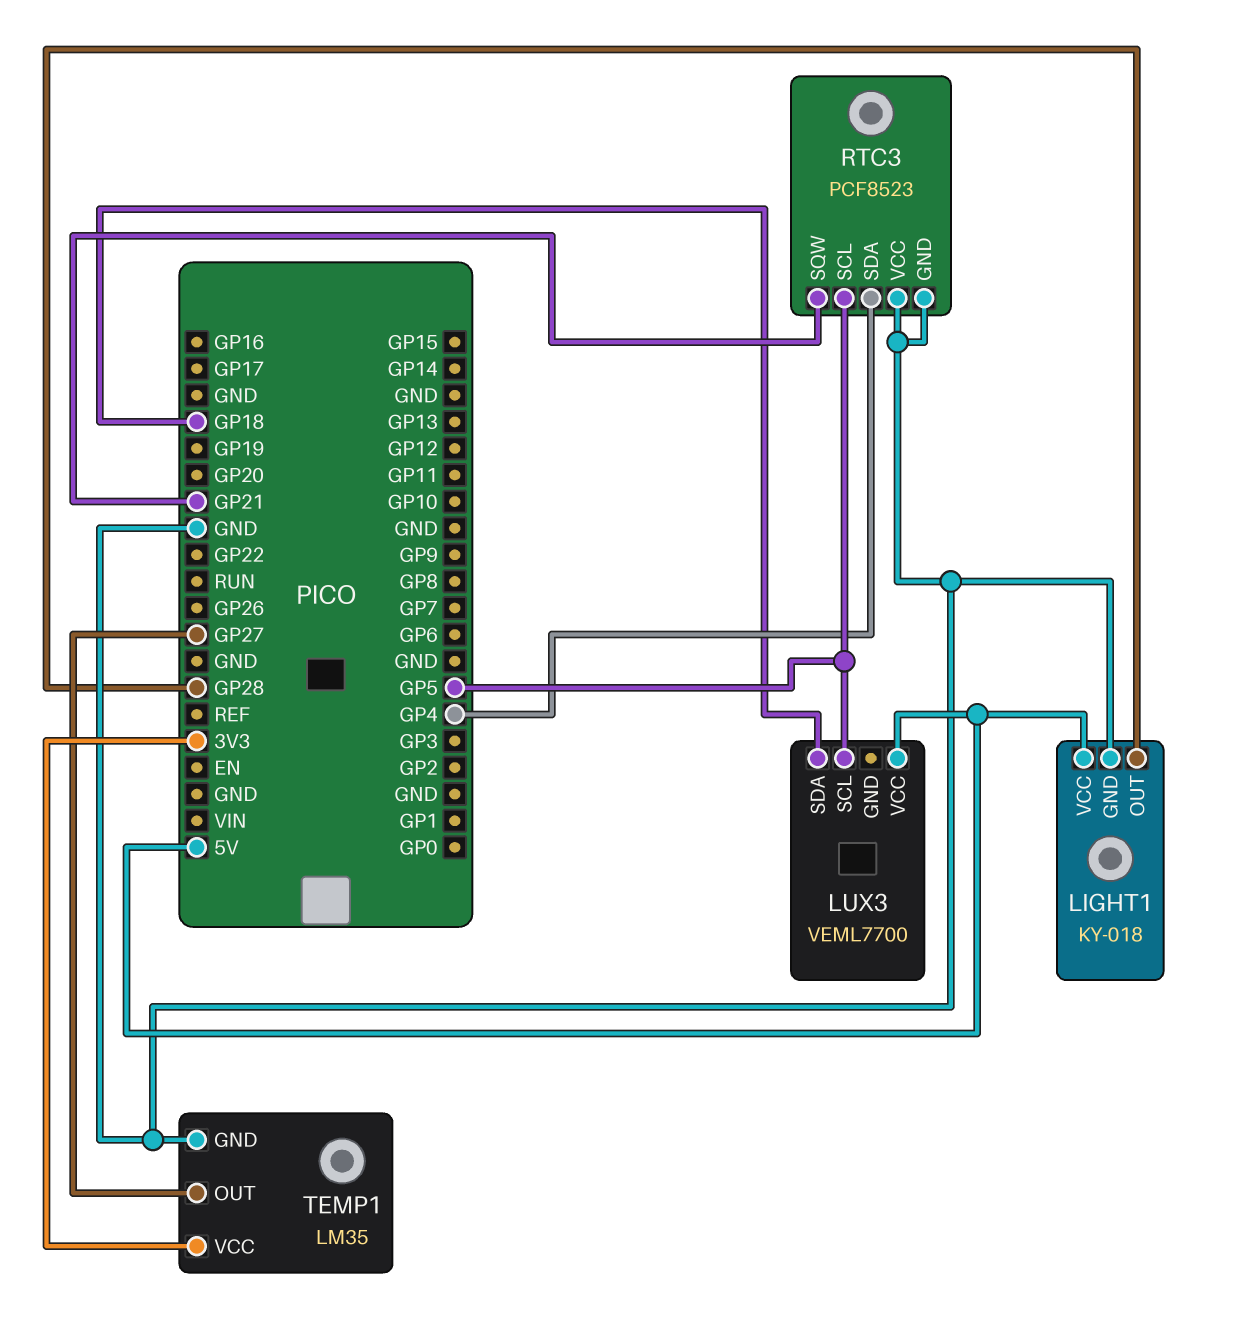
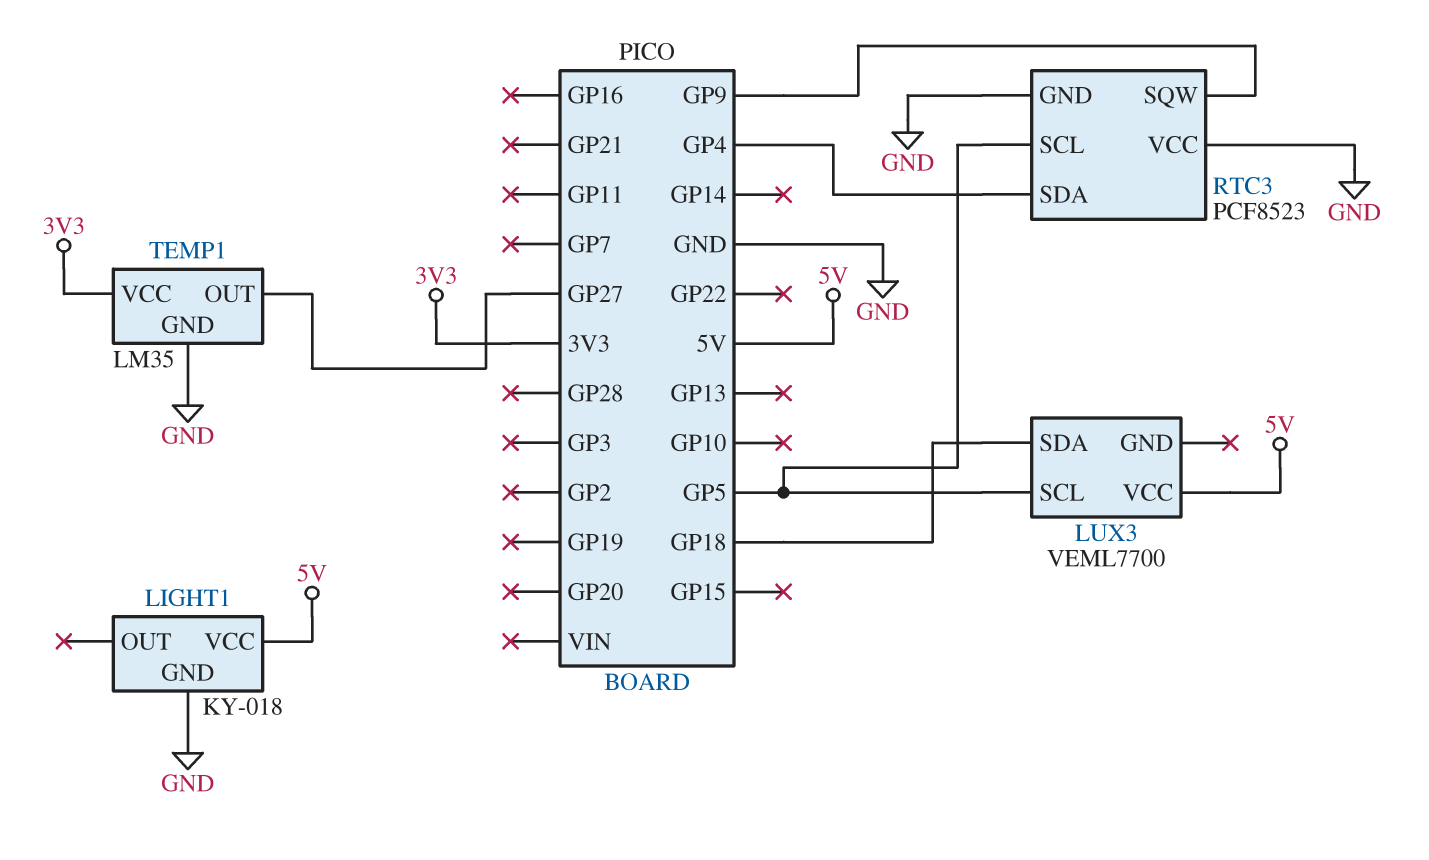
LIGHT1 pin OUT: GP28 -> none
RTC3 pin SQW: GP21 -> GP9

